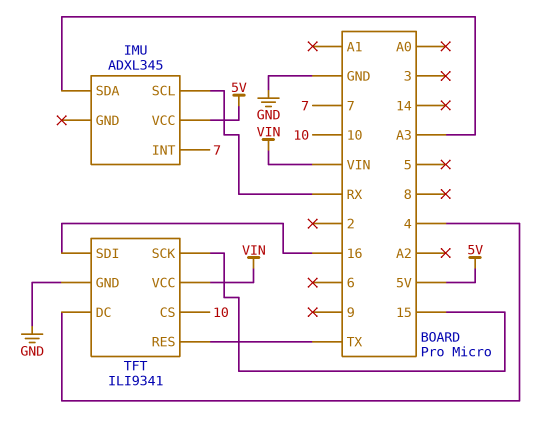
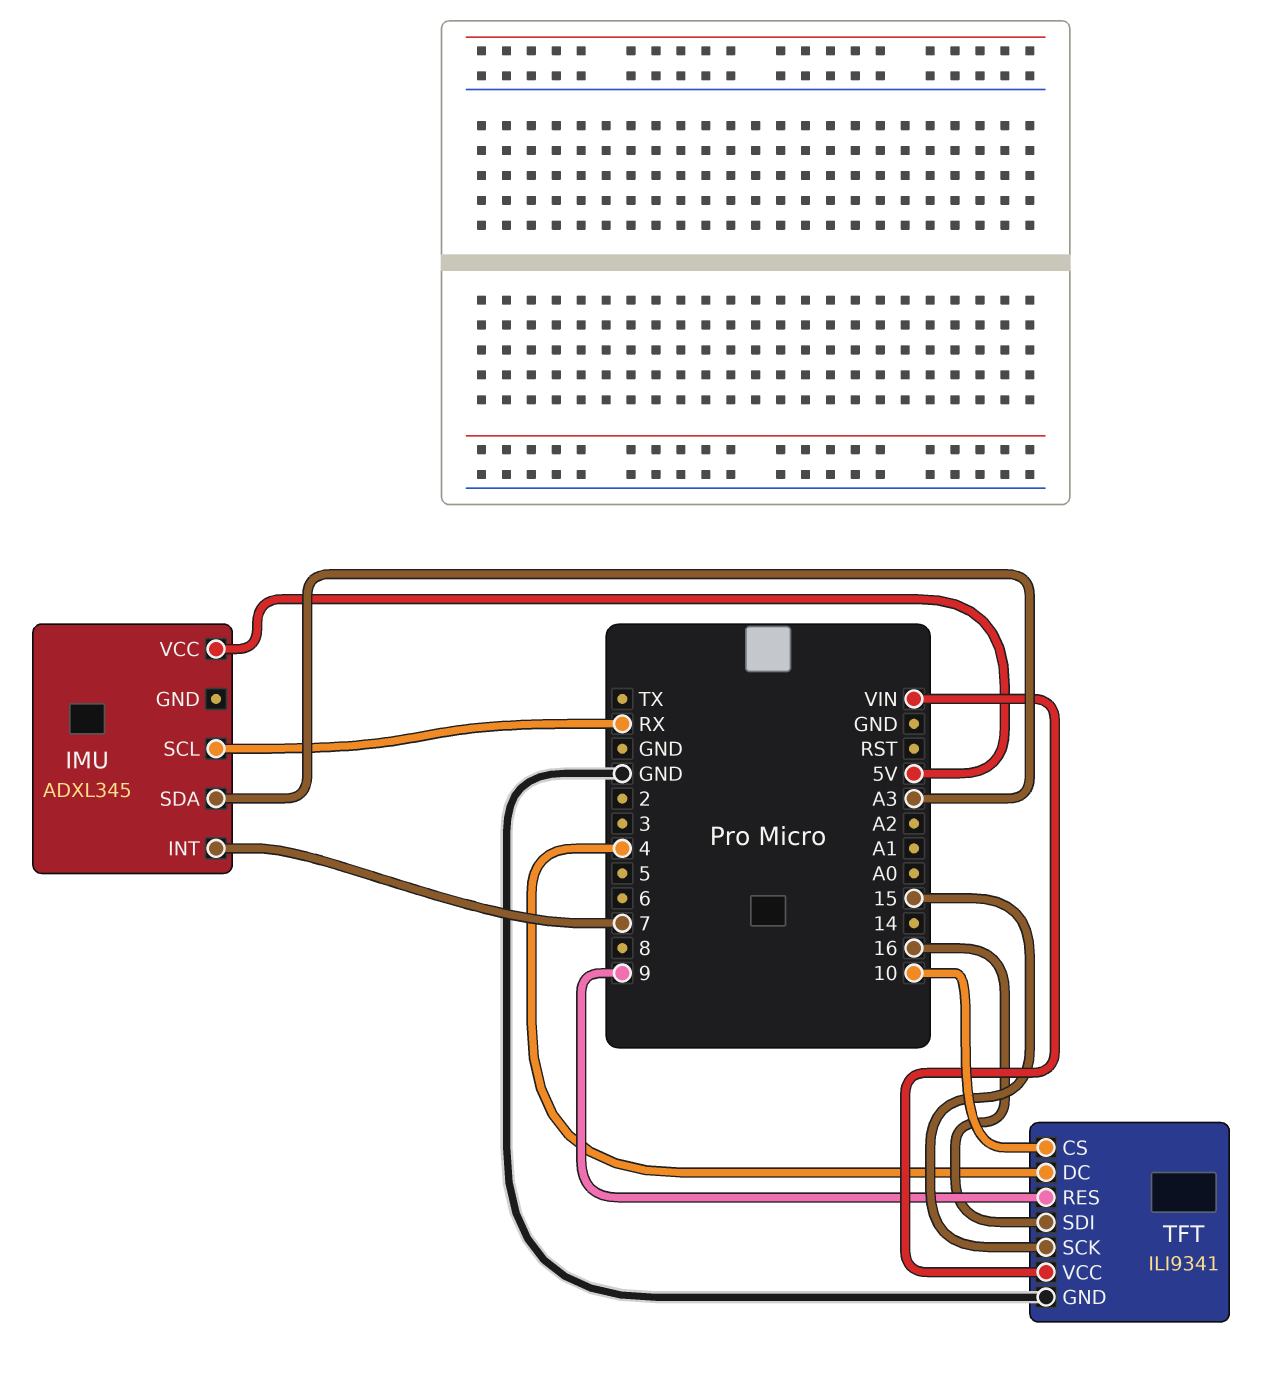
TFT pin RES: TX -> 9

